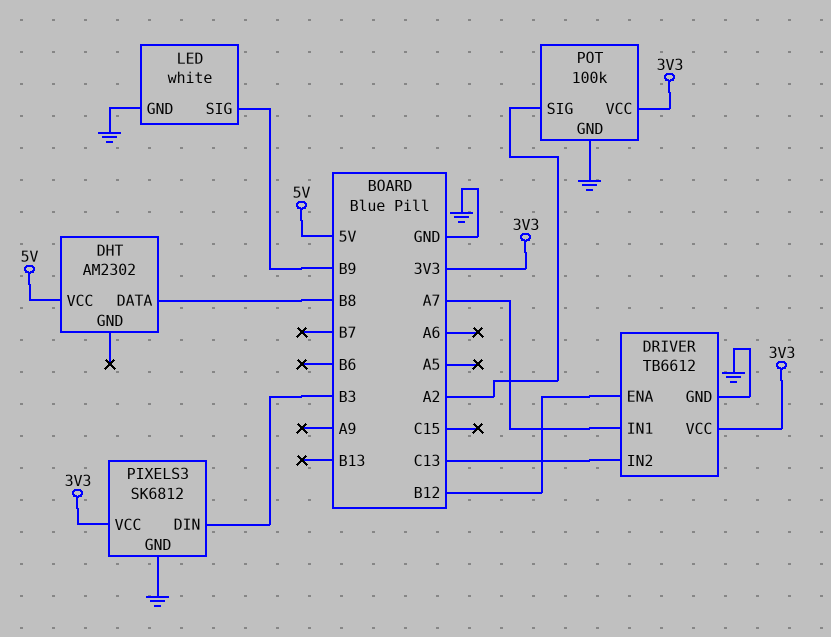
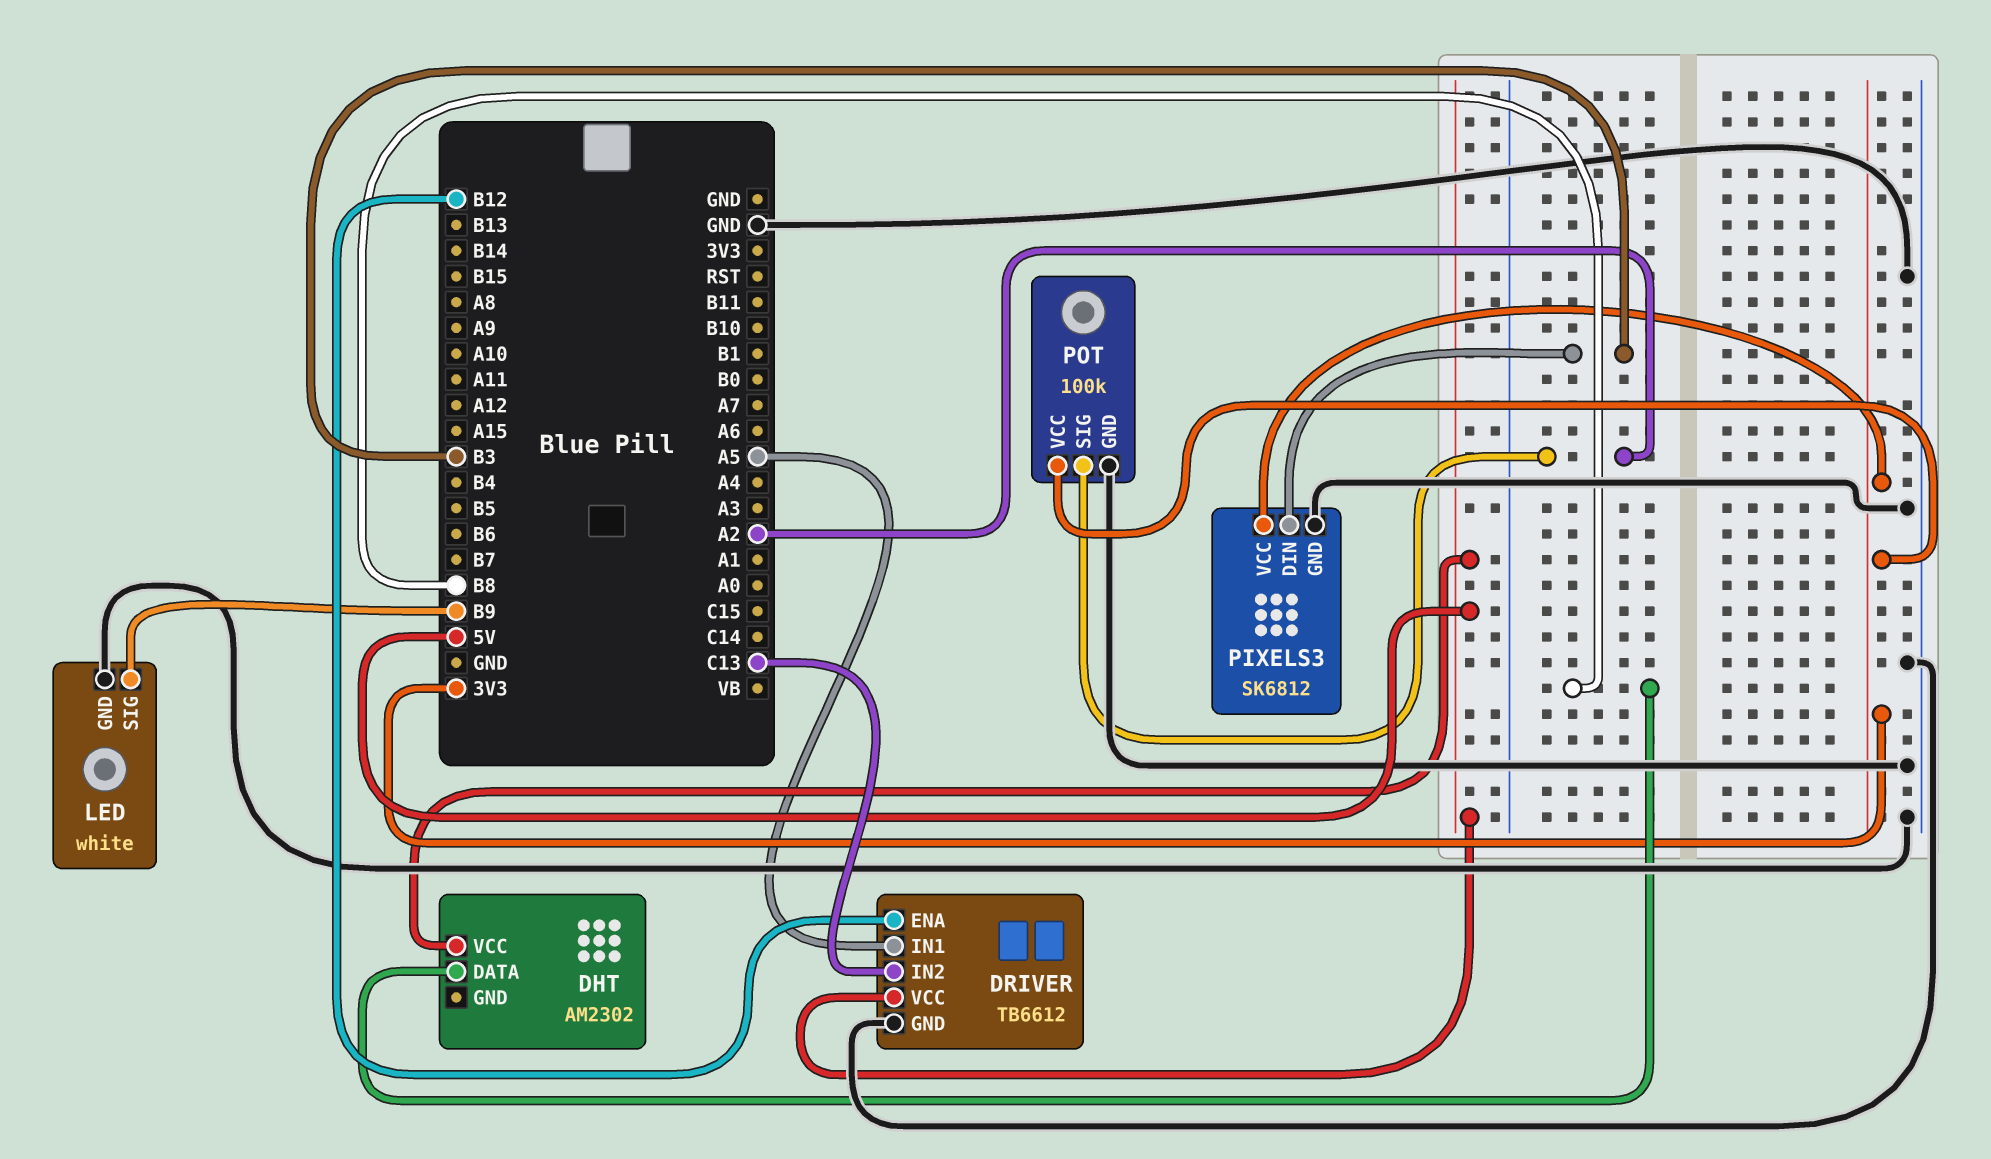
DRIVER pin IN1: A7 -> A5
DRIVER pin VCC: 3V3 -> 5V

